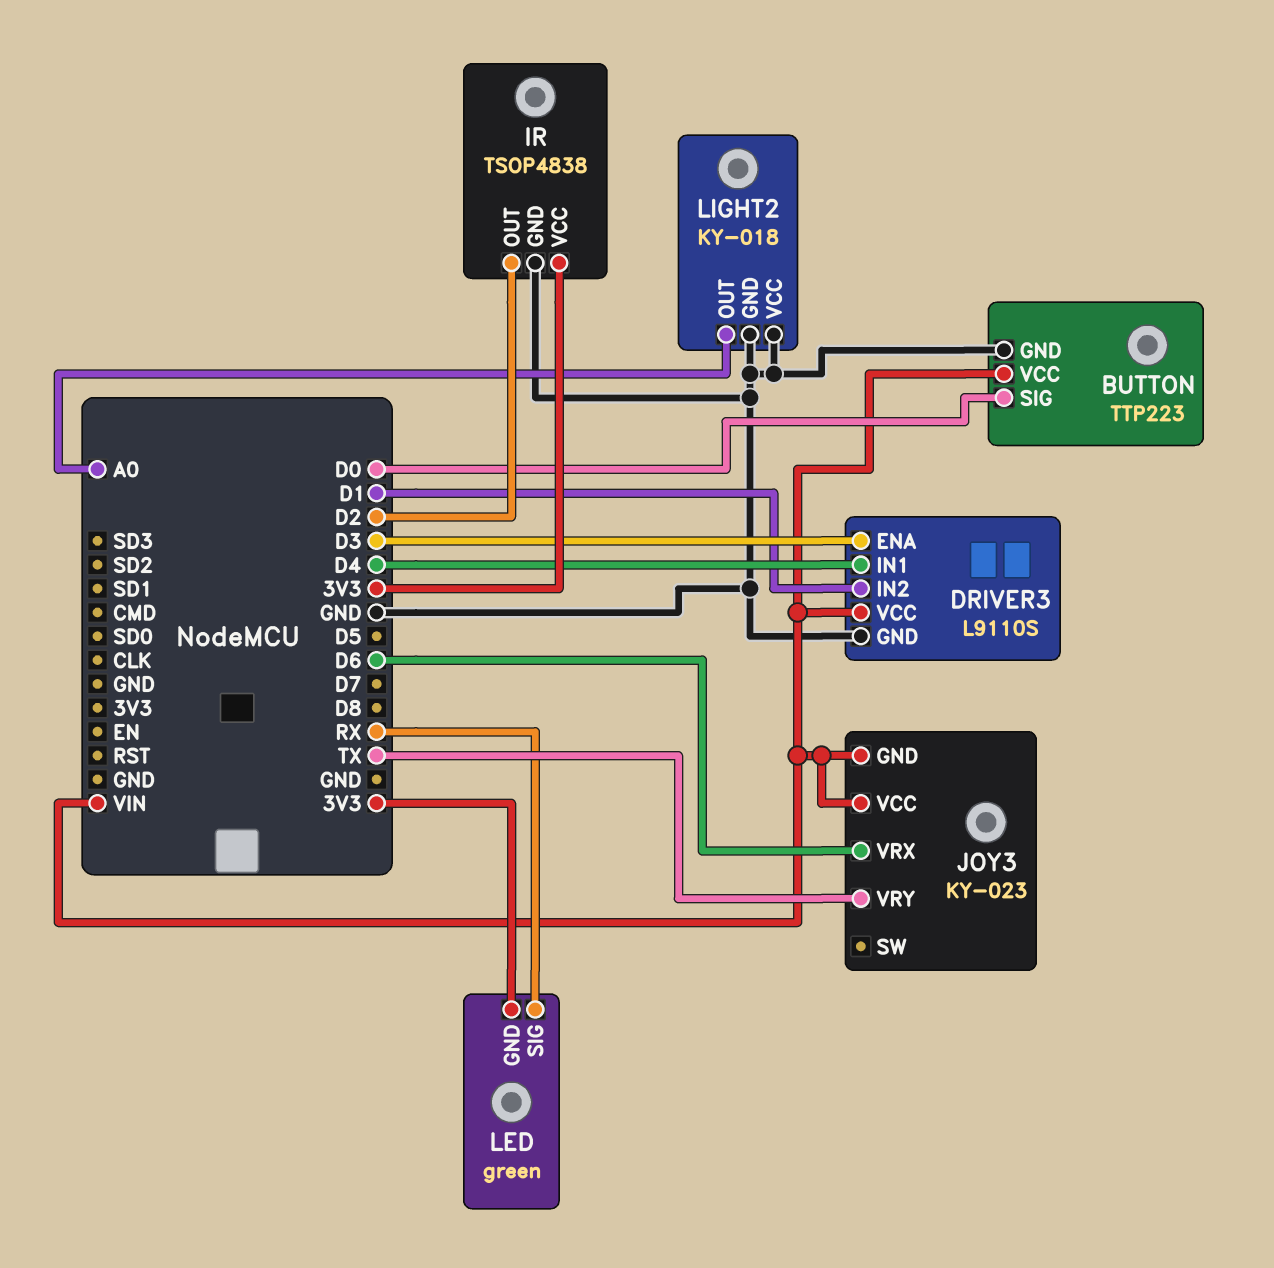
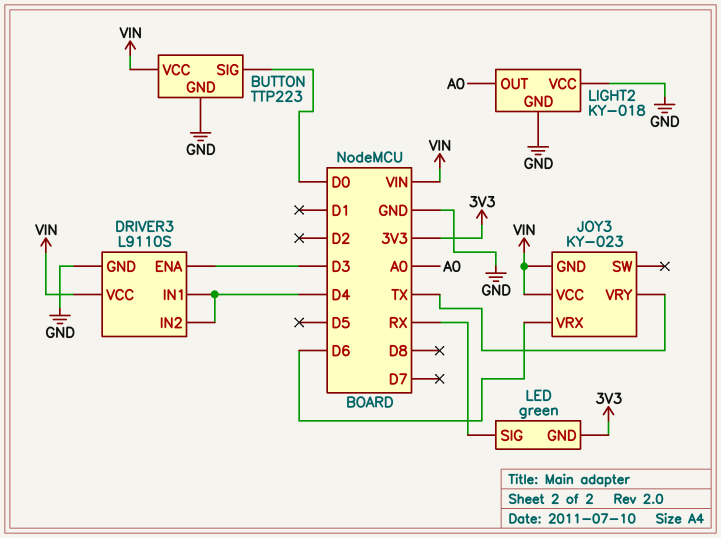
DRIVER3 pin IN2: D1 -> D4
IR: TSOP4838 -> none
IR pin GND: GND -> none
IR pin OUT: D2 -> none
IR pin VCC: 3V3 -> none

